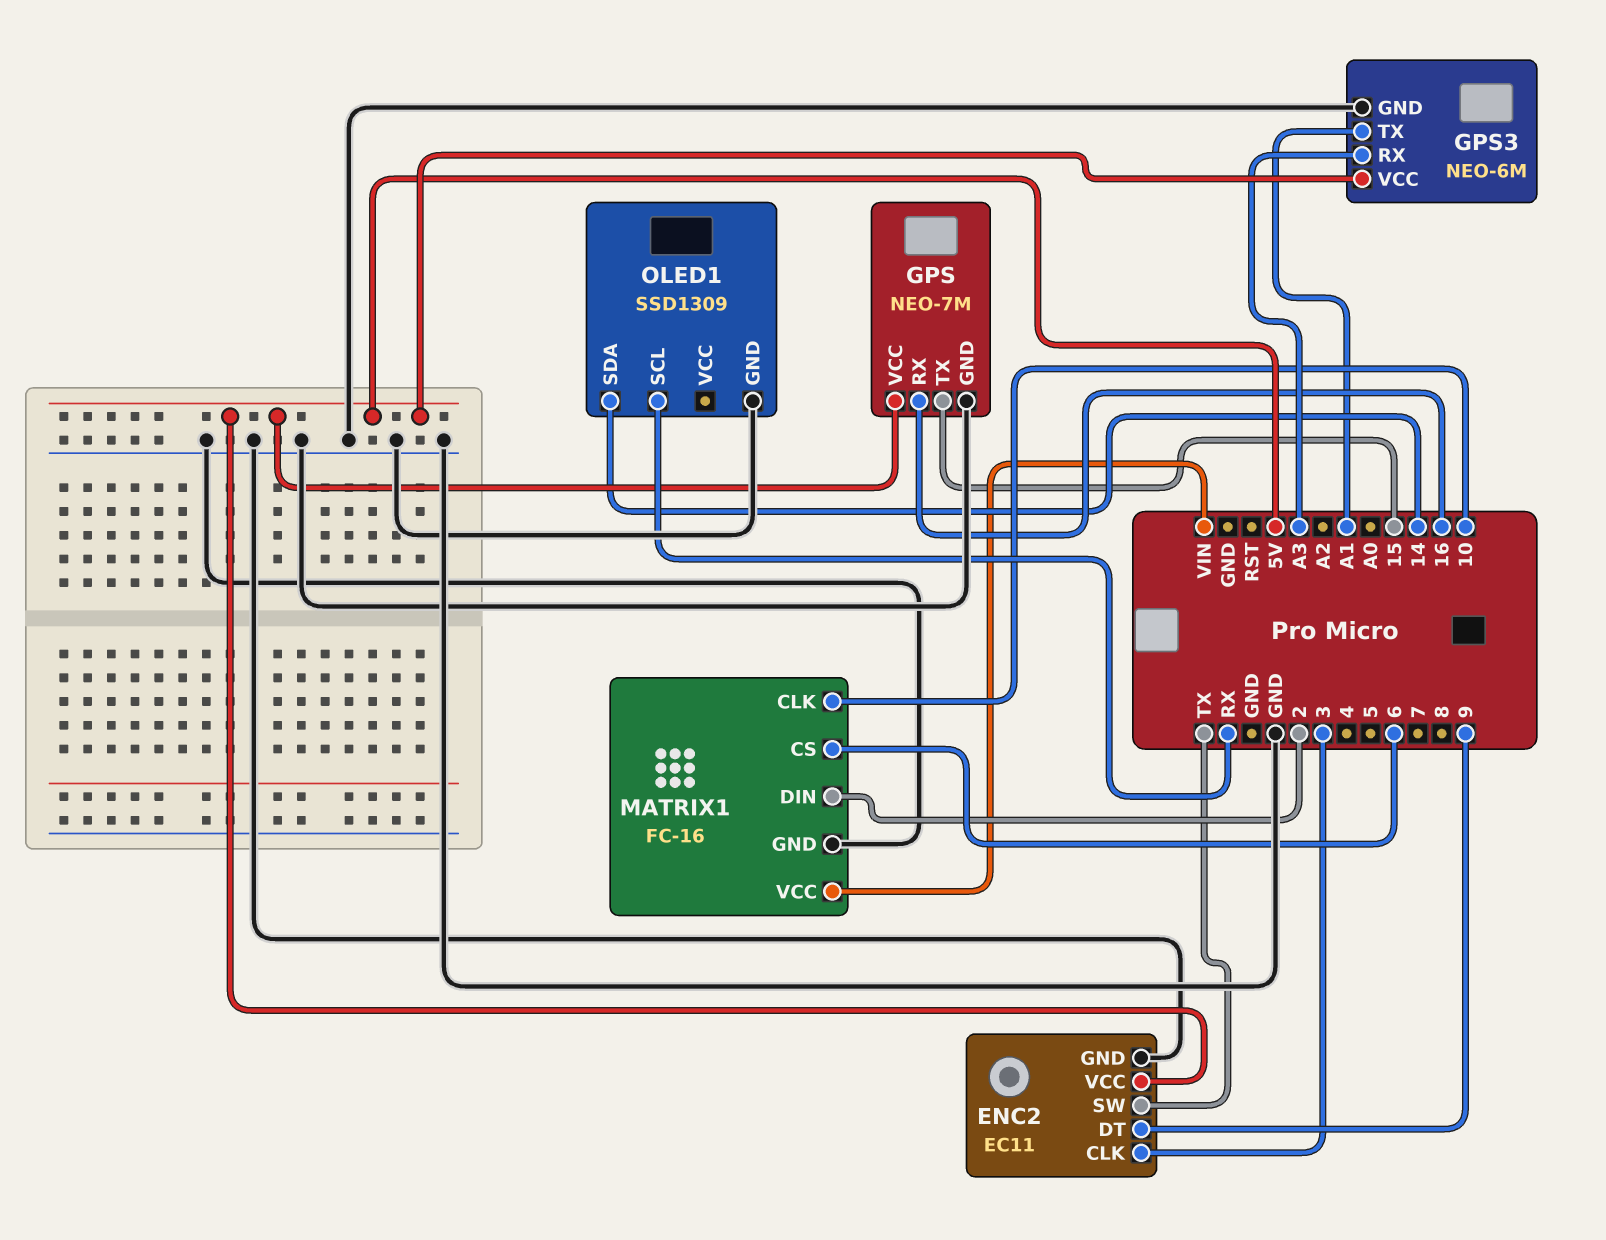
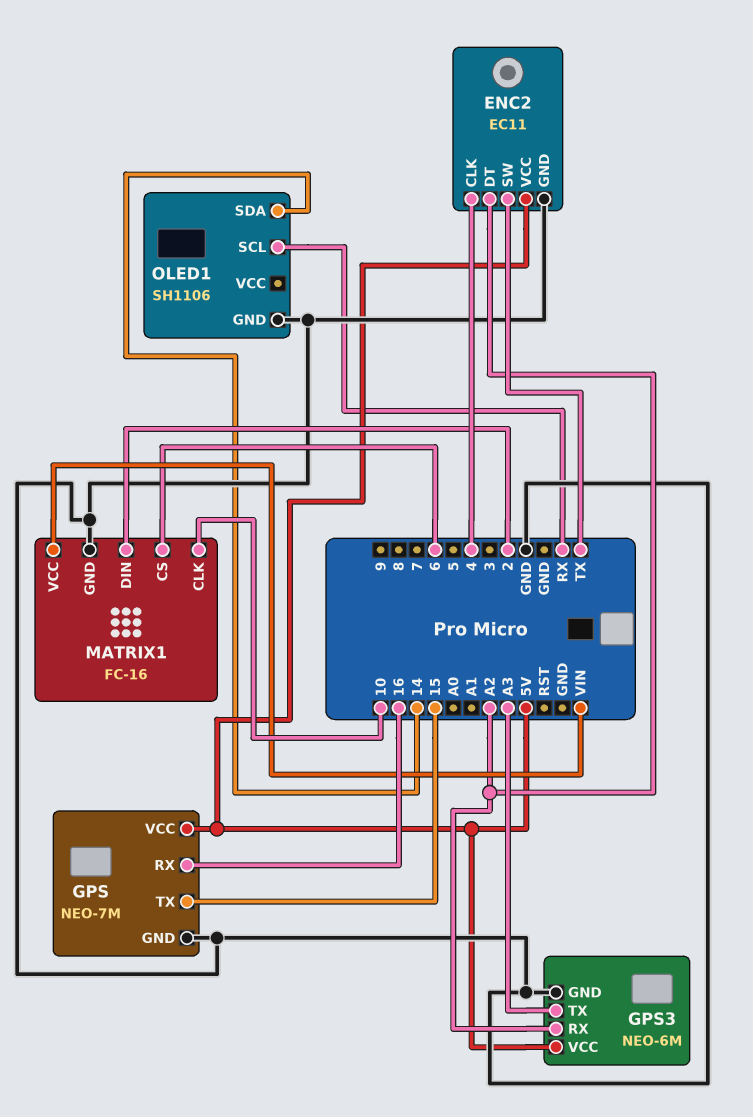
ENC2 pin CLK: 3 -> 4
ENC2 pin DT: 9 -> A2
GPS3 pin RX: A3 -> A2
GPS3 pin TX: A1 -> A3
OLED1: SSD1309 -> SH1106

